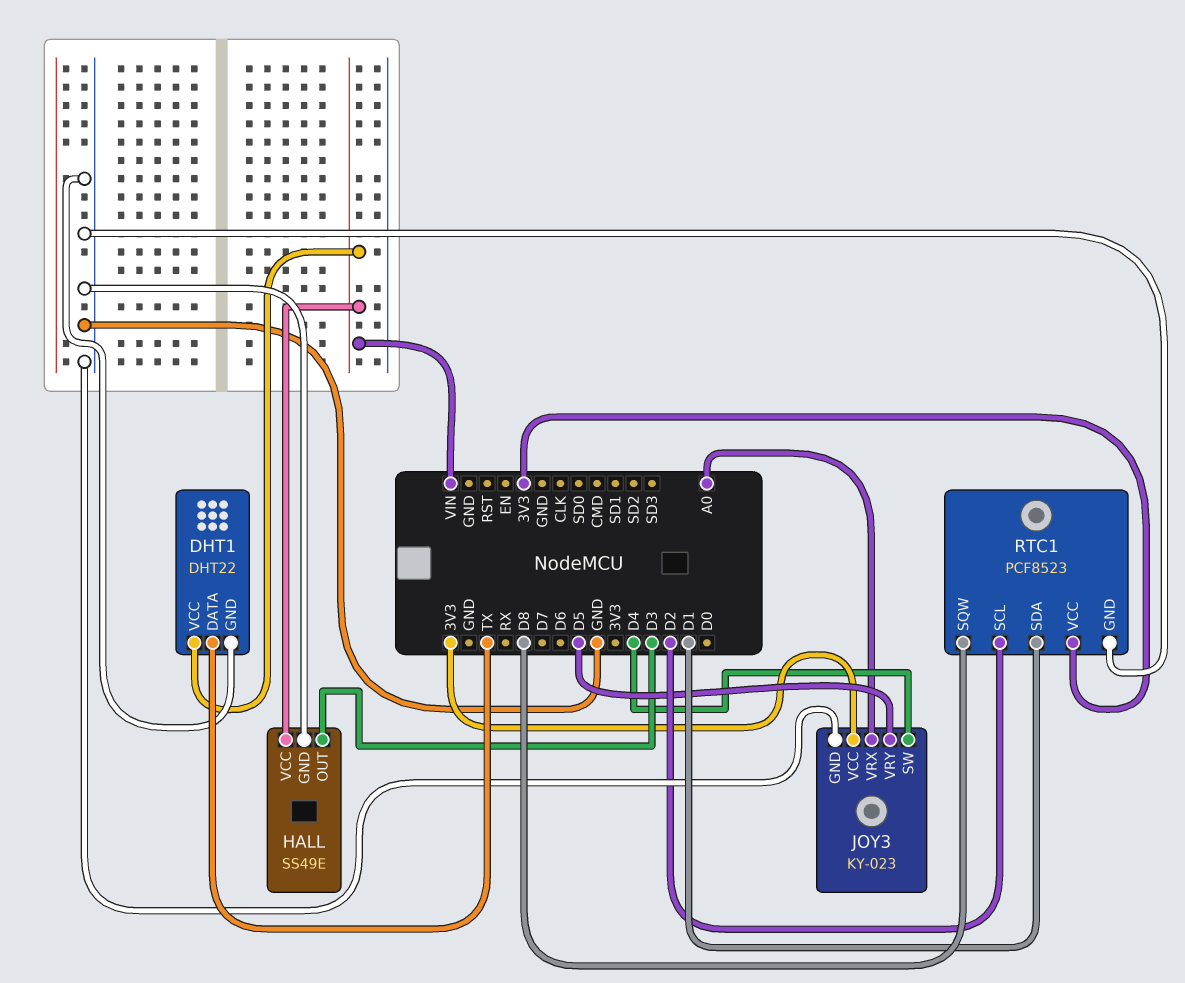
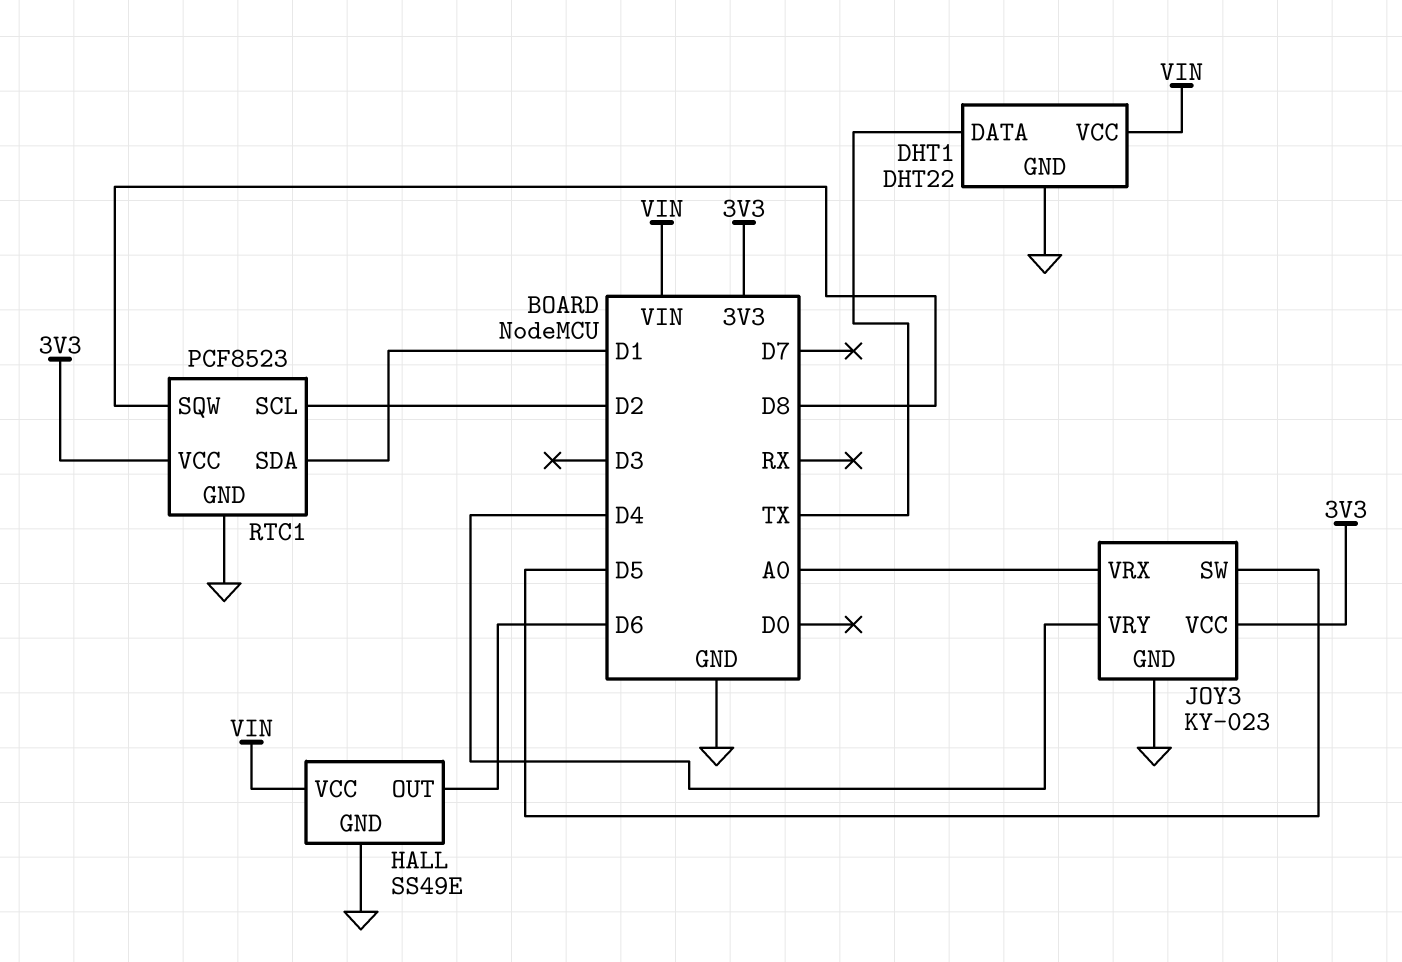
HALL pin OUT: D3 -> D6
JOY3 pin SW: D4 -> D5
JOY3 pin VRY: D5 -> D4

